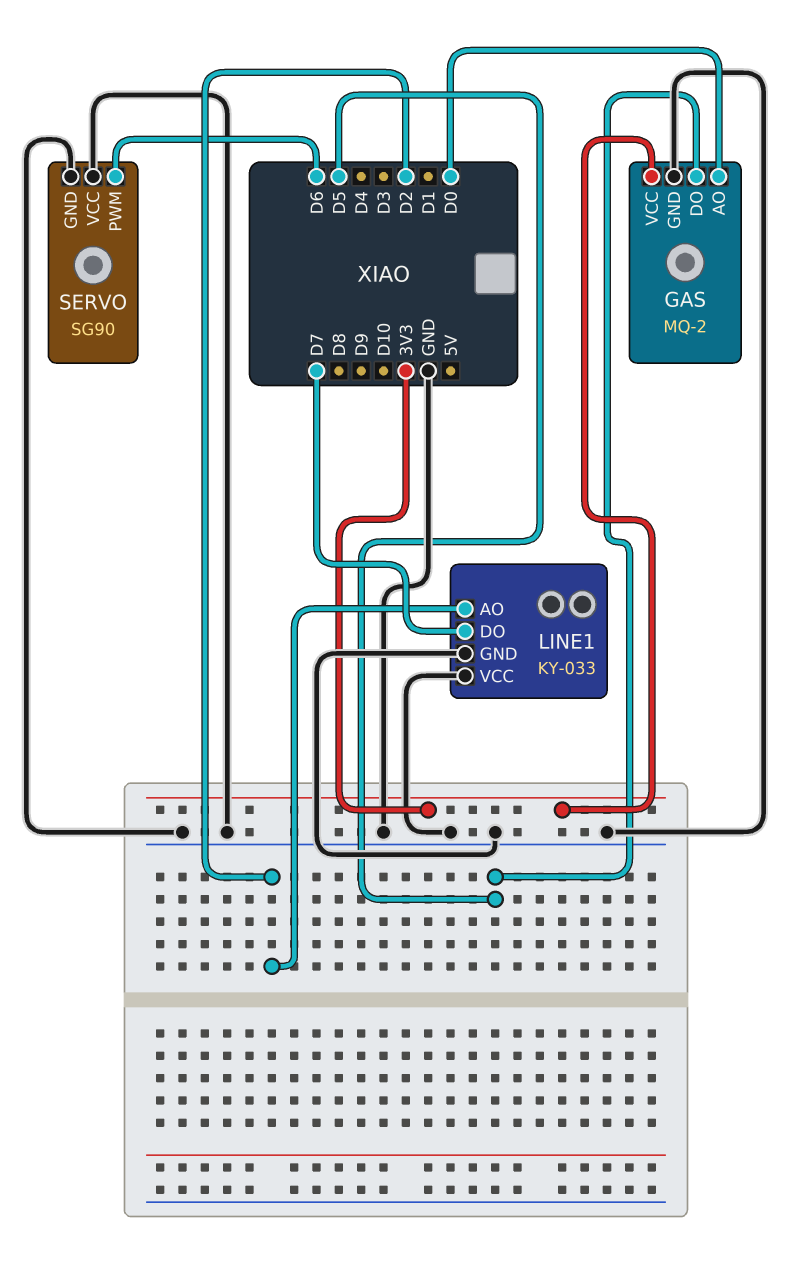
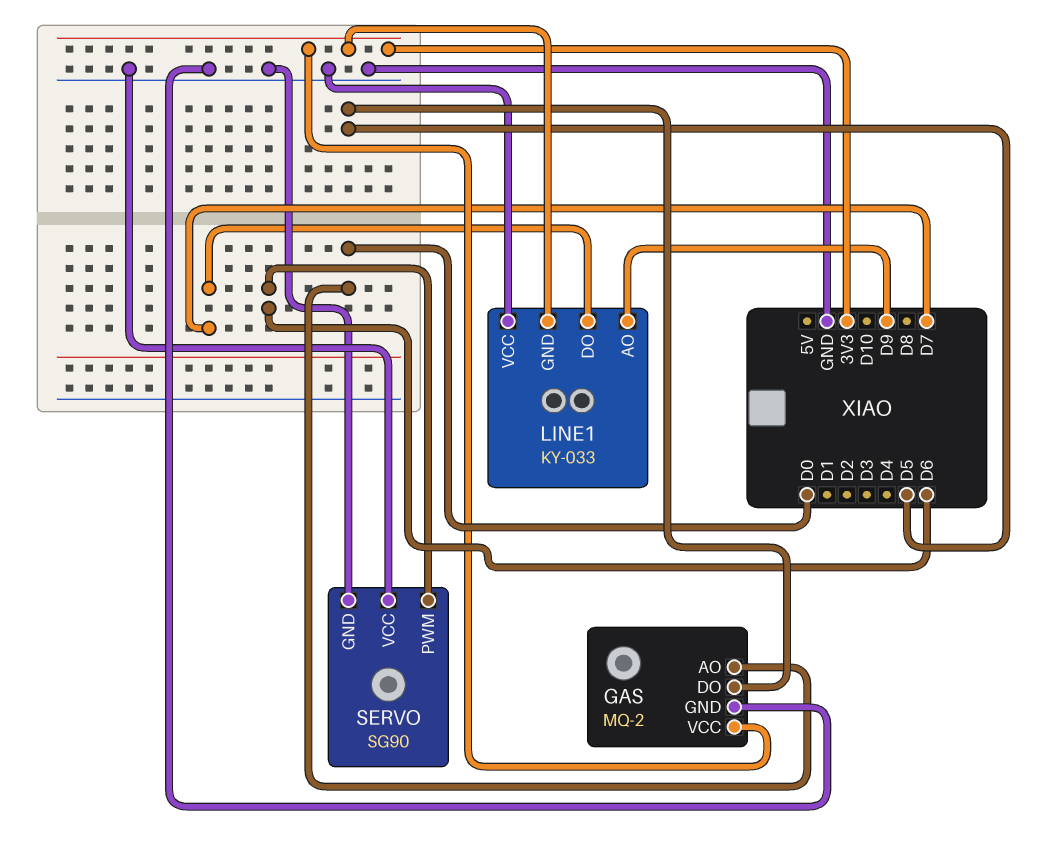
LINE1 pin AO: D2 -> D9
LINE1 pin GND: GND -> 3V3

